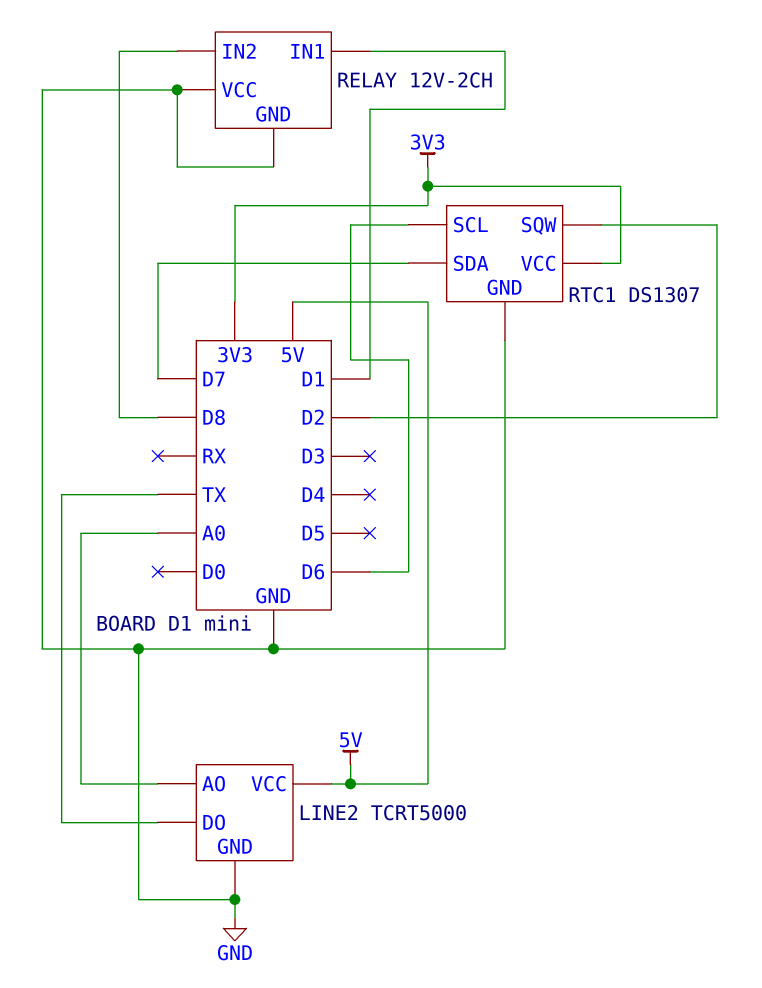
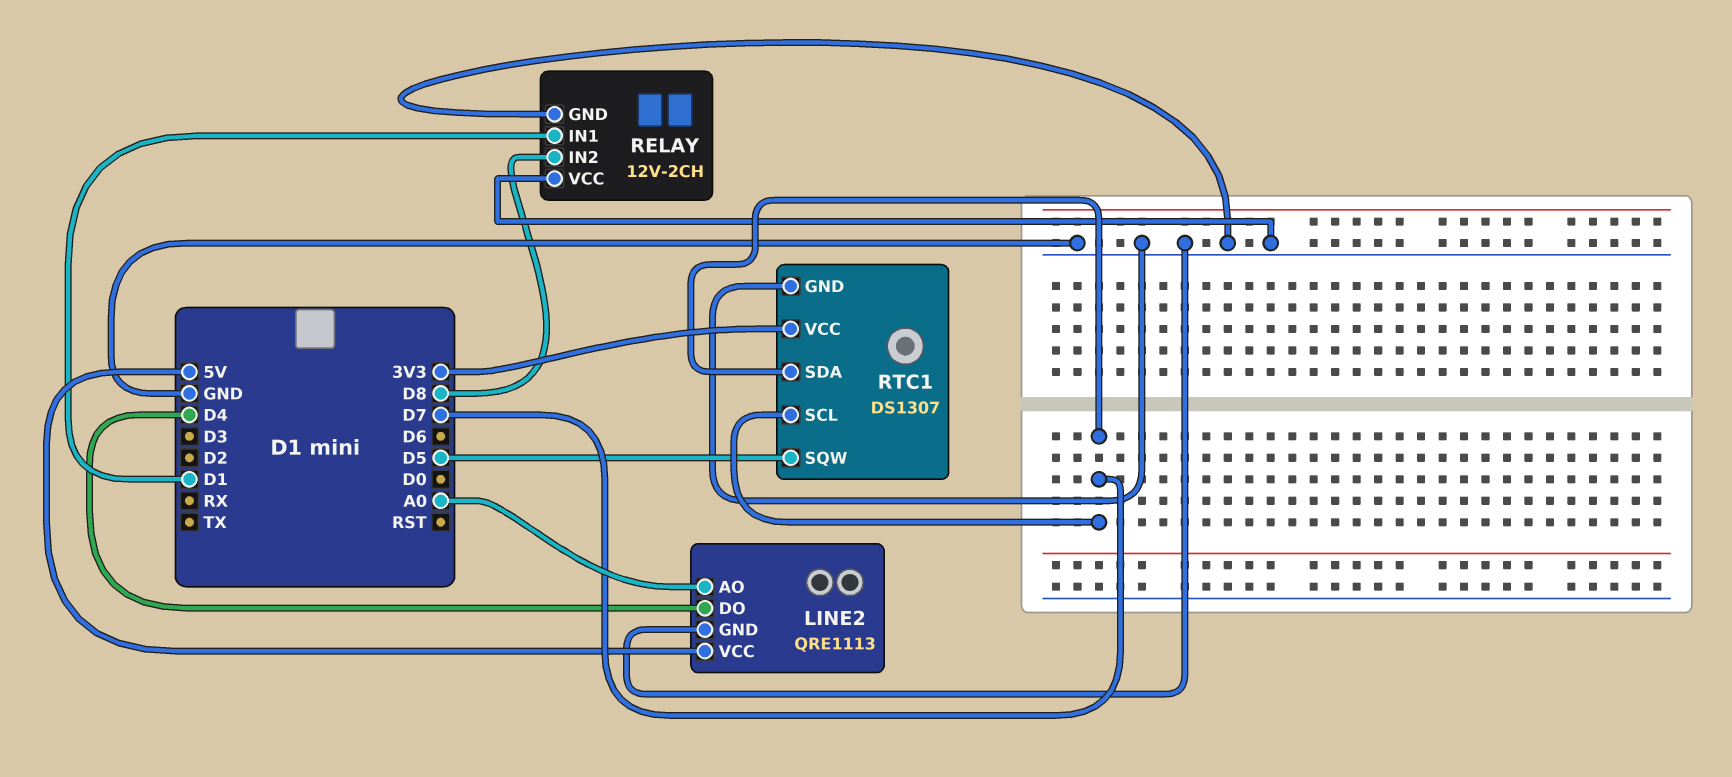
LINE2: TCRT5000 -> QRE1113
LINE2 pin DO: TX -> D4
RTC1 pin SCL: D6 -> D7
RTC1 pin SQW: D2 -> D5

